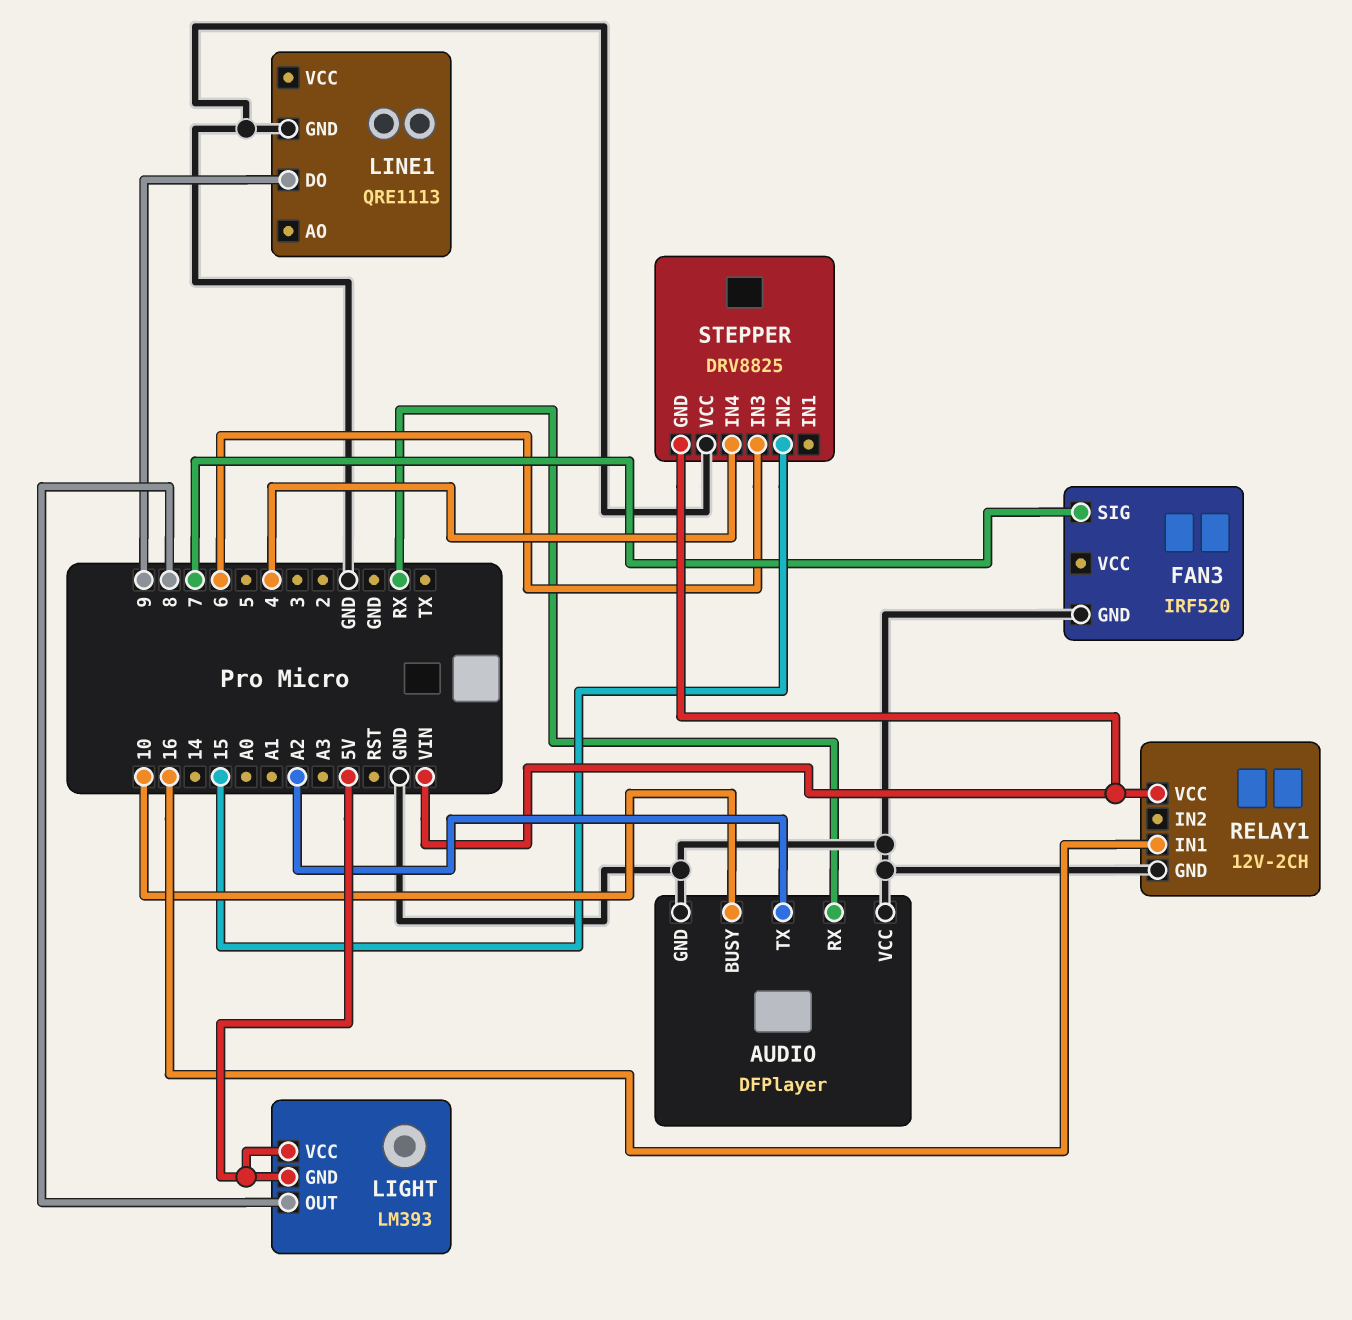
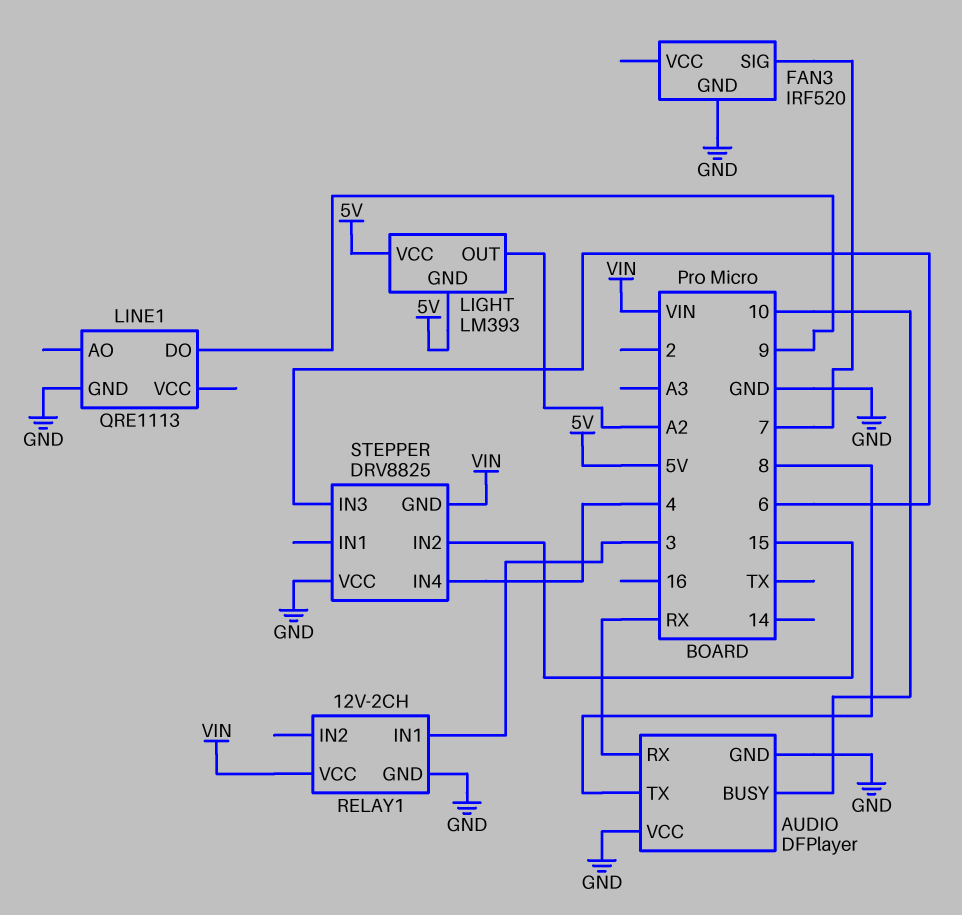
AUDIO pin TX: A2 -> 8
LIGHT pin OUT: 8 -> A2
RELAY1 pin IN1: 16 -> 3

